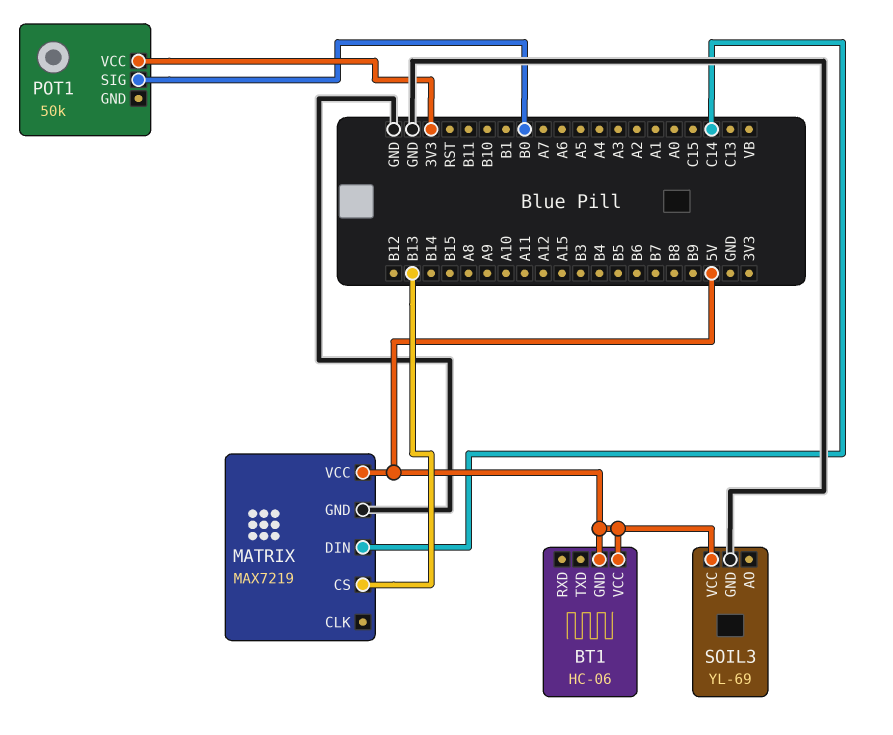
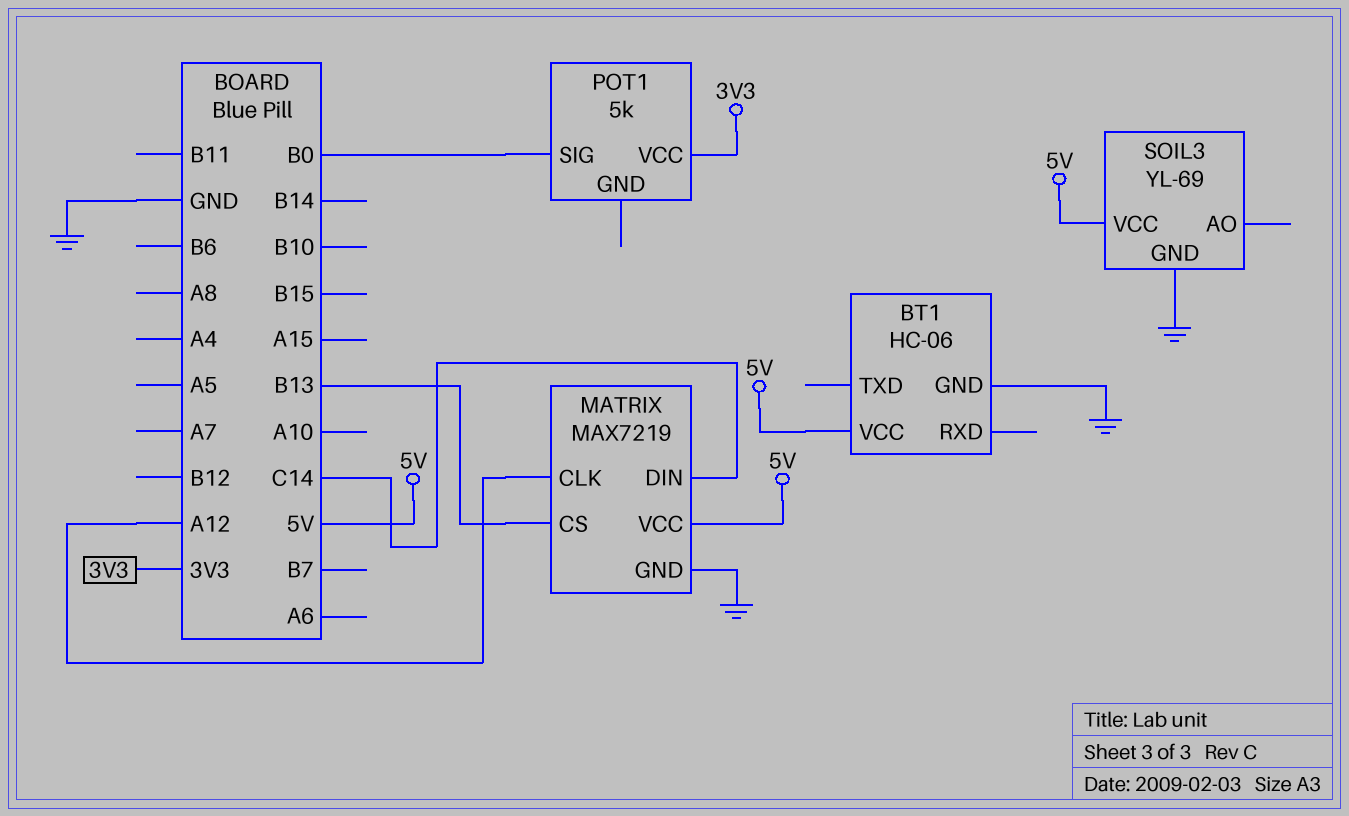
BT1 pin GND: 5V -> GND
MATRIX pin CLK: none -> A12
POT1: 50k -> 5k

